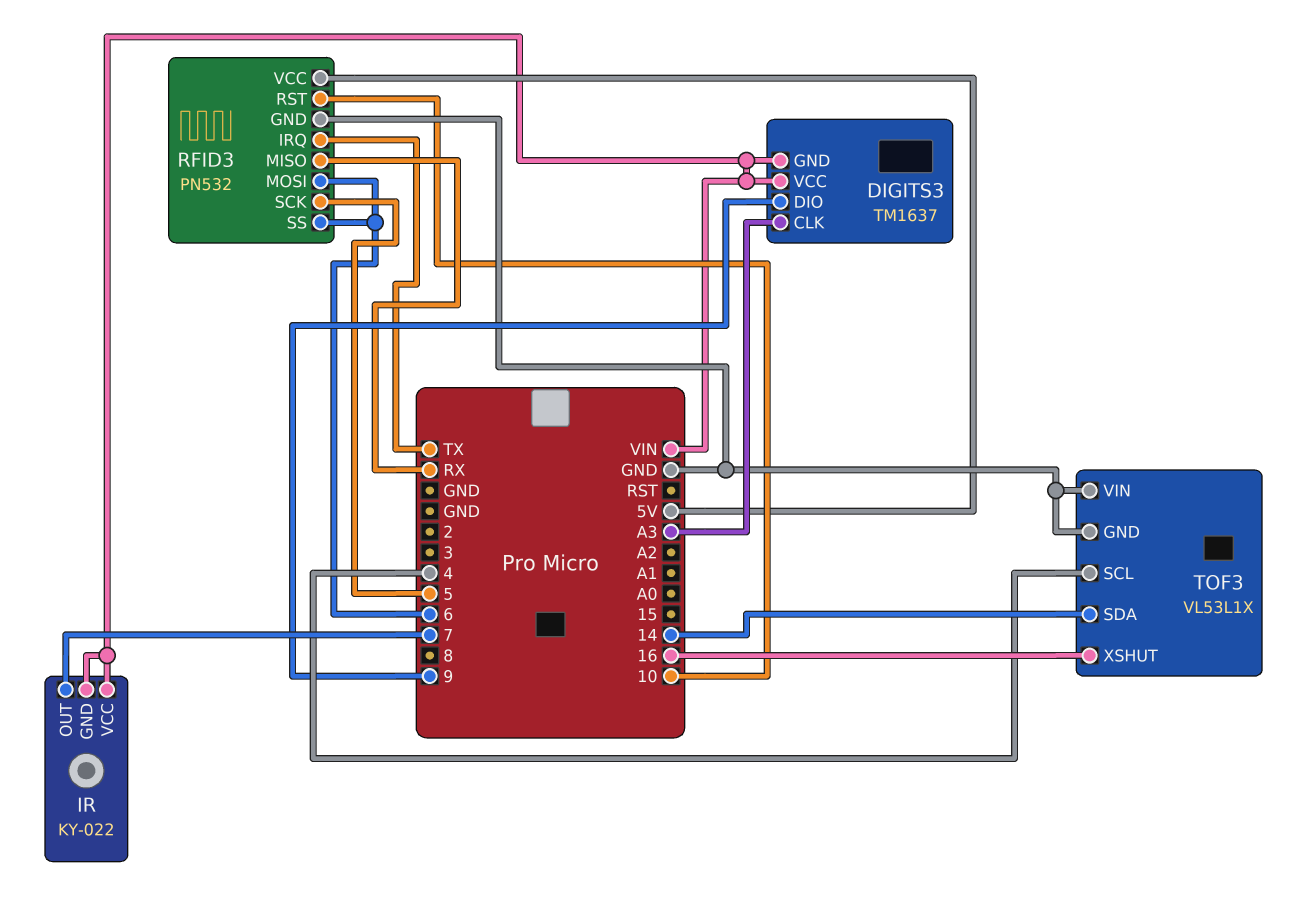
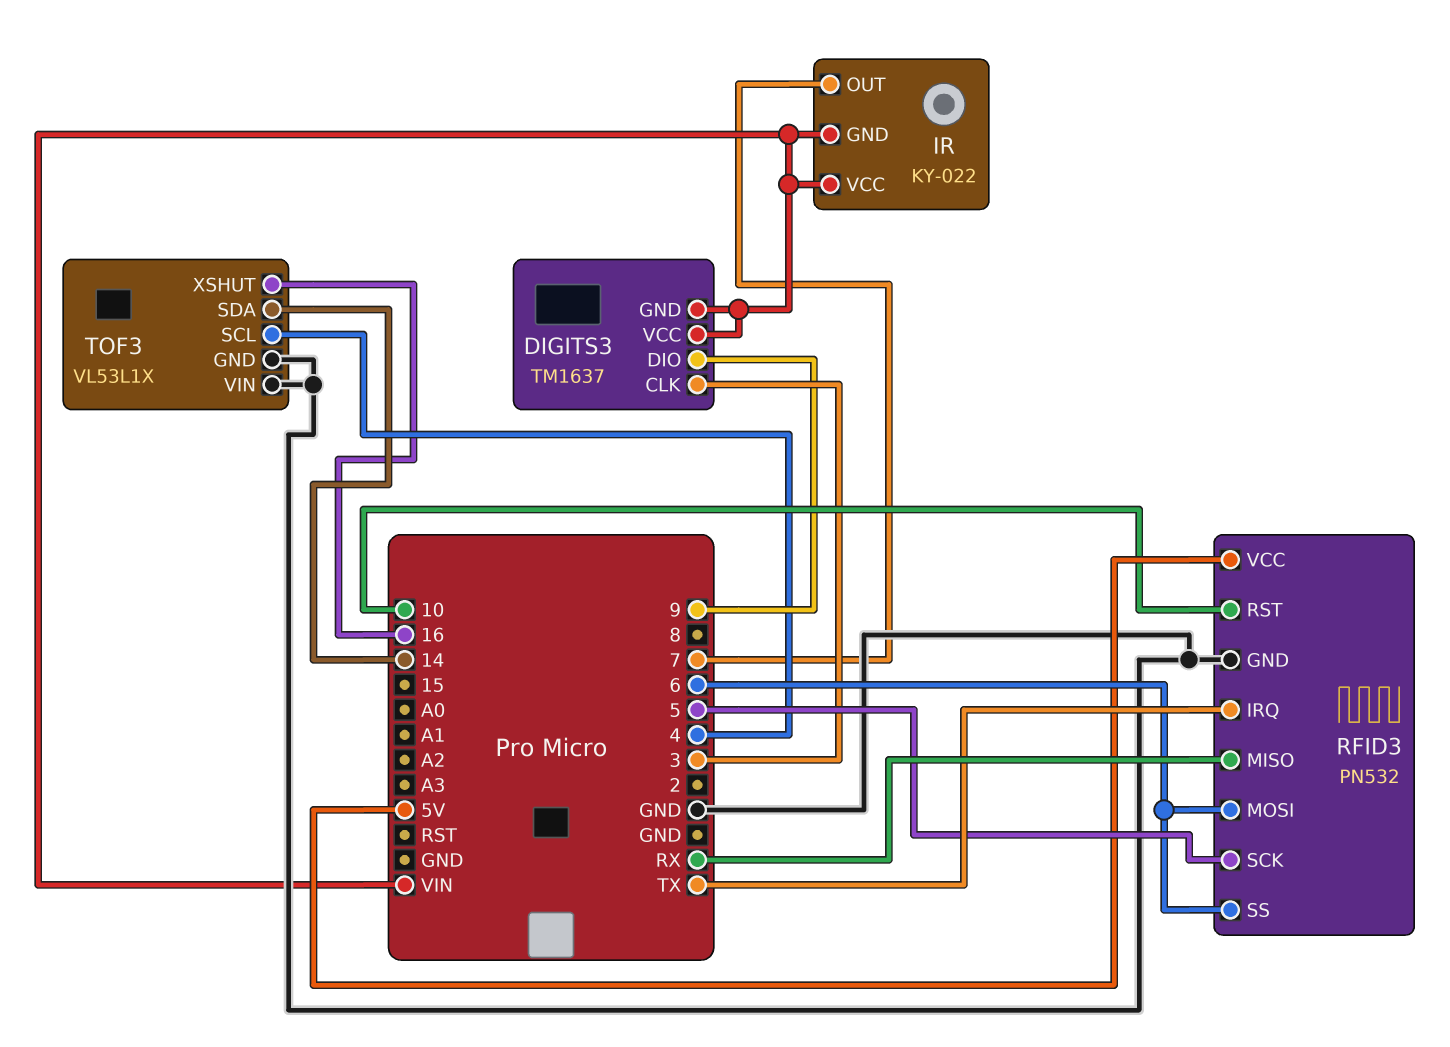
DIGITS3 pin CLK: A3 -> 3

